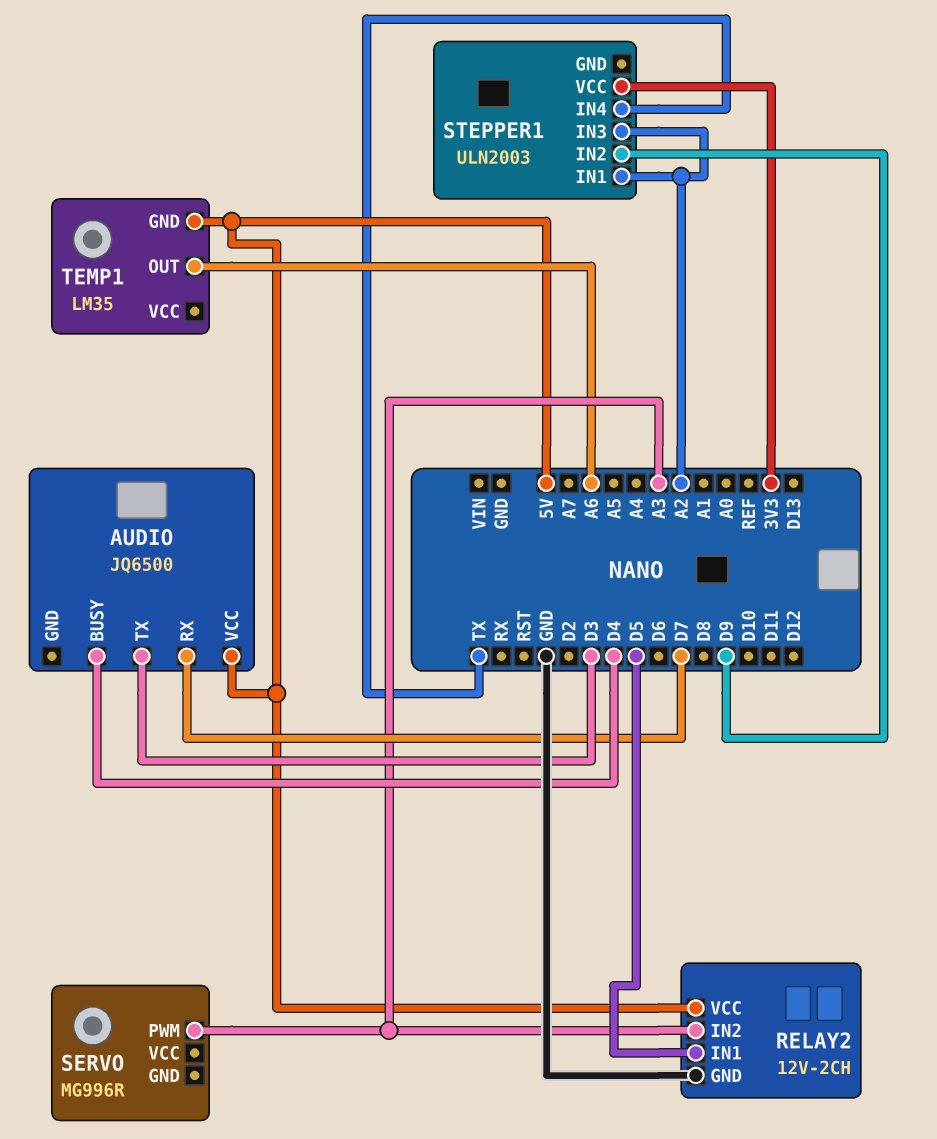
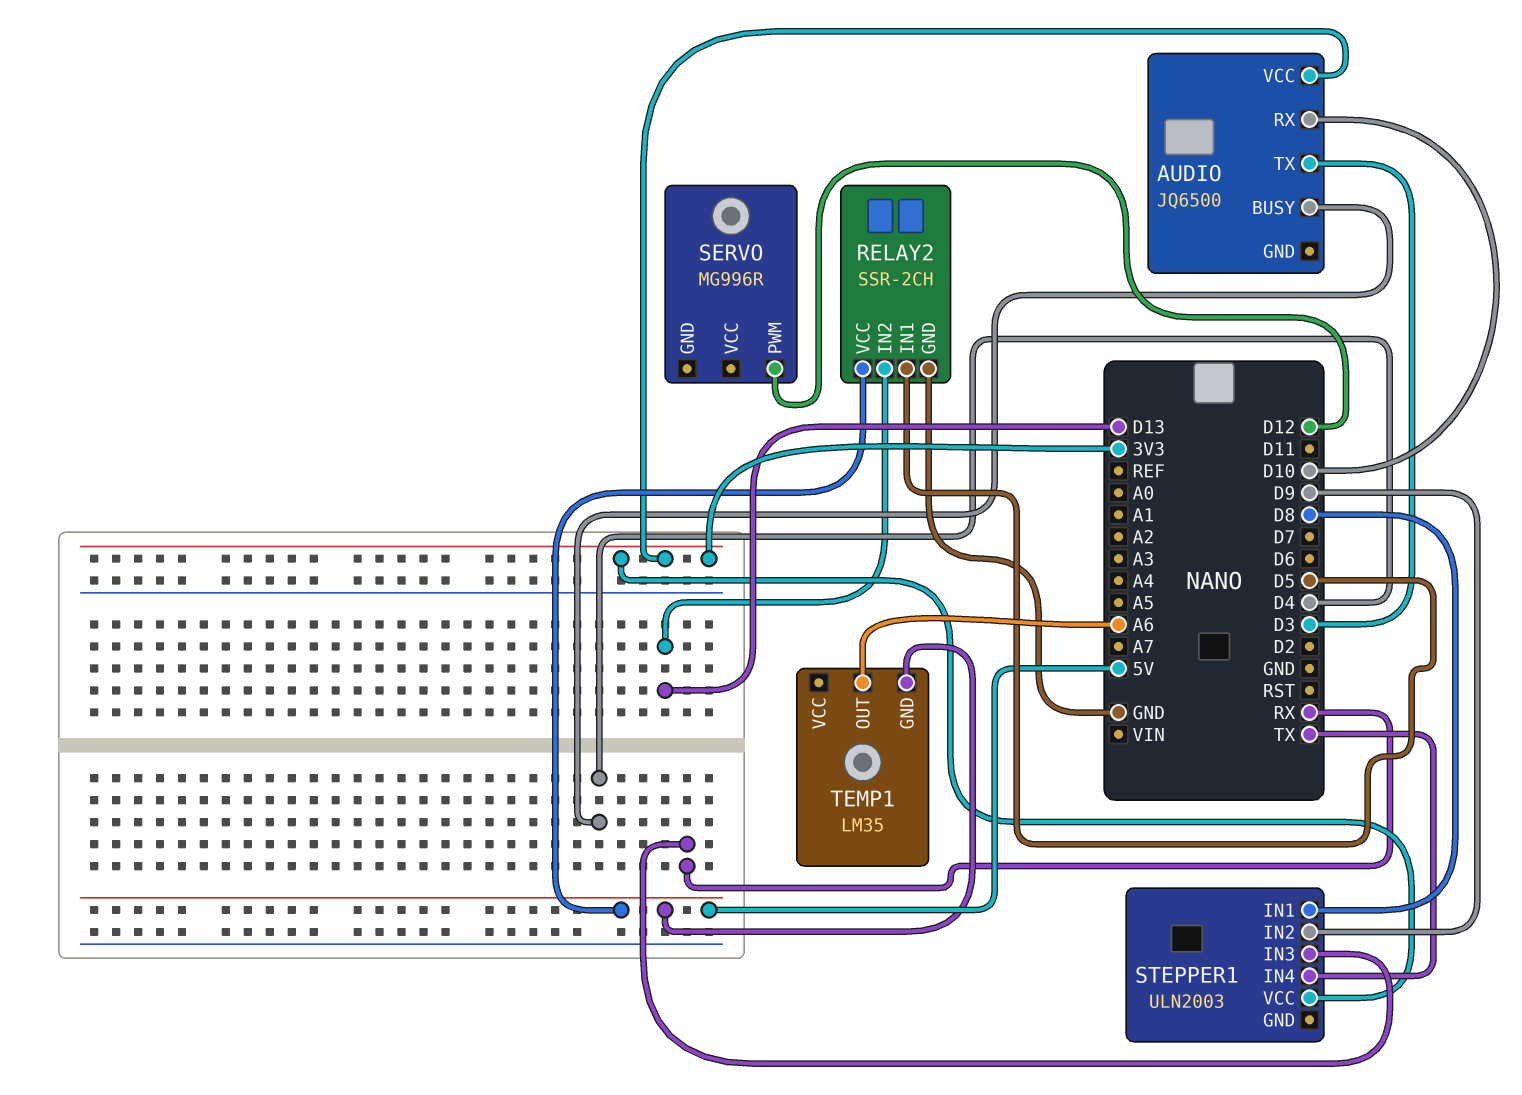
AUDIO pin RX: D7 -> D10
AUDIO pin VCC: 5V -> 3V3
RELAY2: 12V-2CH -> SSR-2CH
RELAY2 pin IN2: A3 -> D13
SERVO pin PWM: A3 -> D12
STEPPER1 pin IN1: A2 -> D8
STEPPER1 pin IN3: A2 -> RX

